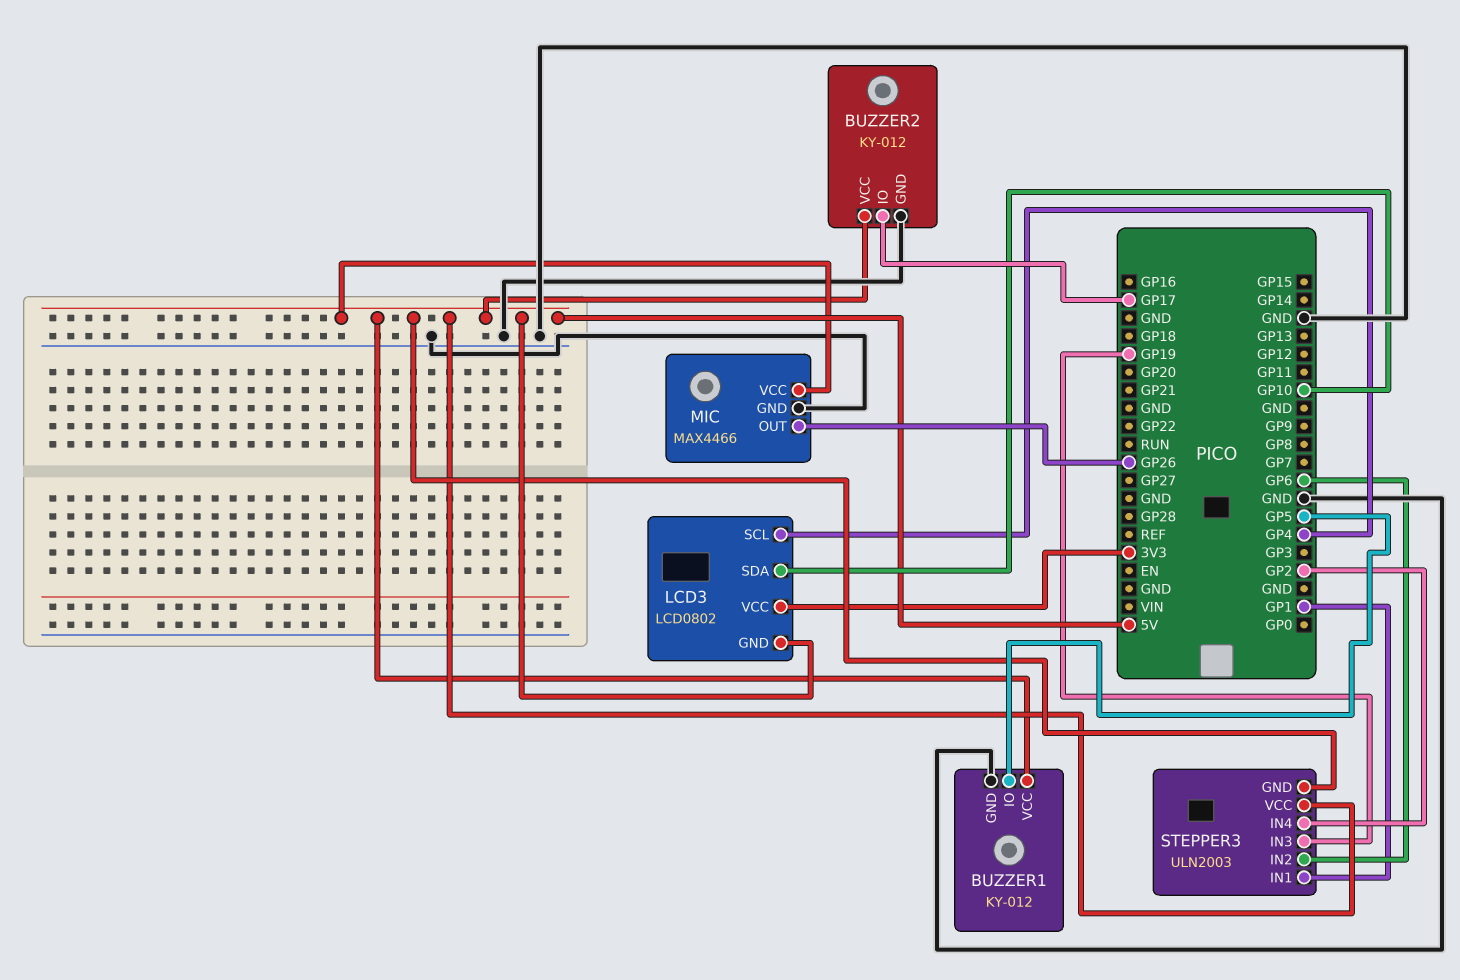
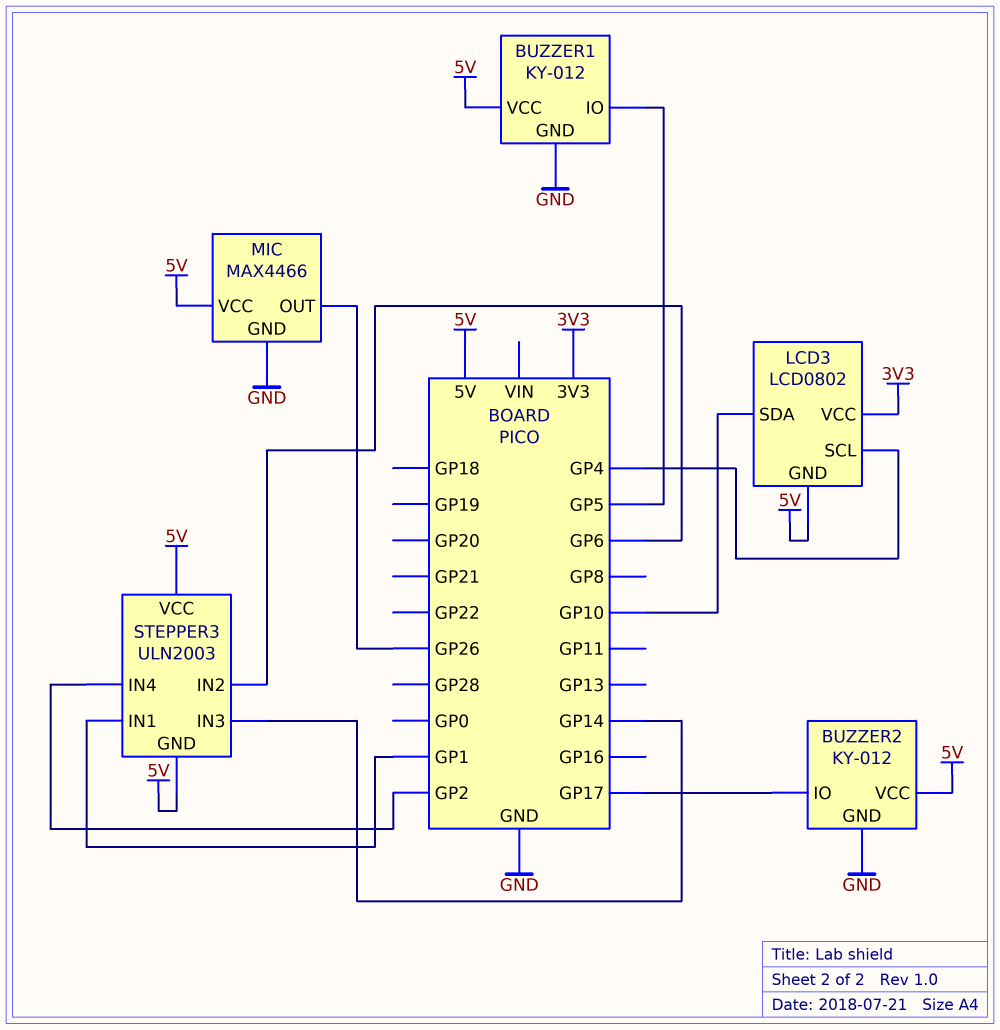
STEPPER3 pin IN3: GP19 -> GP14

